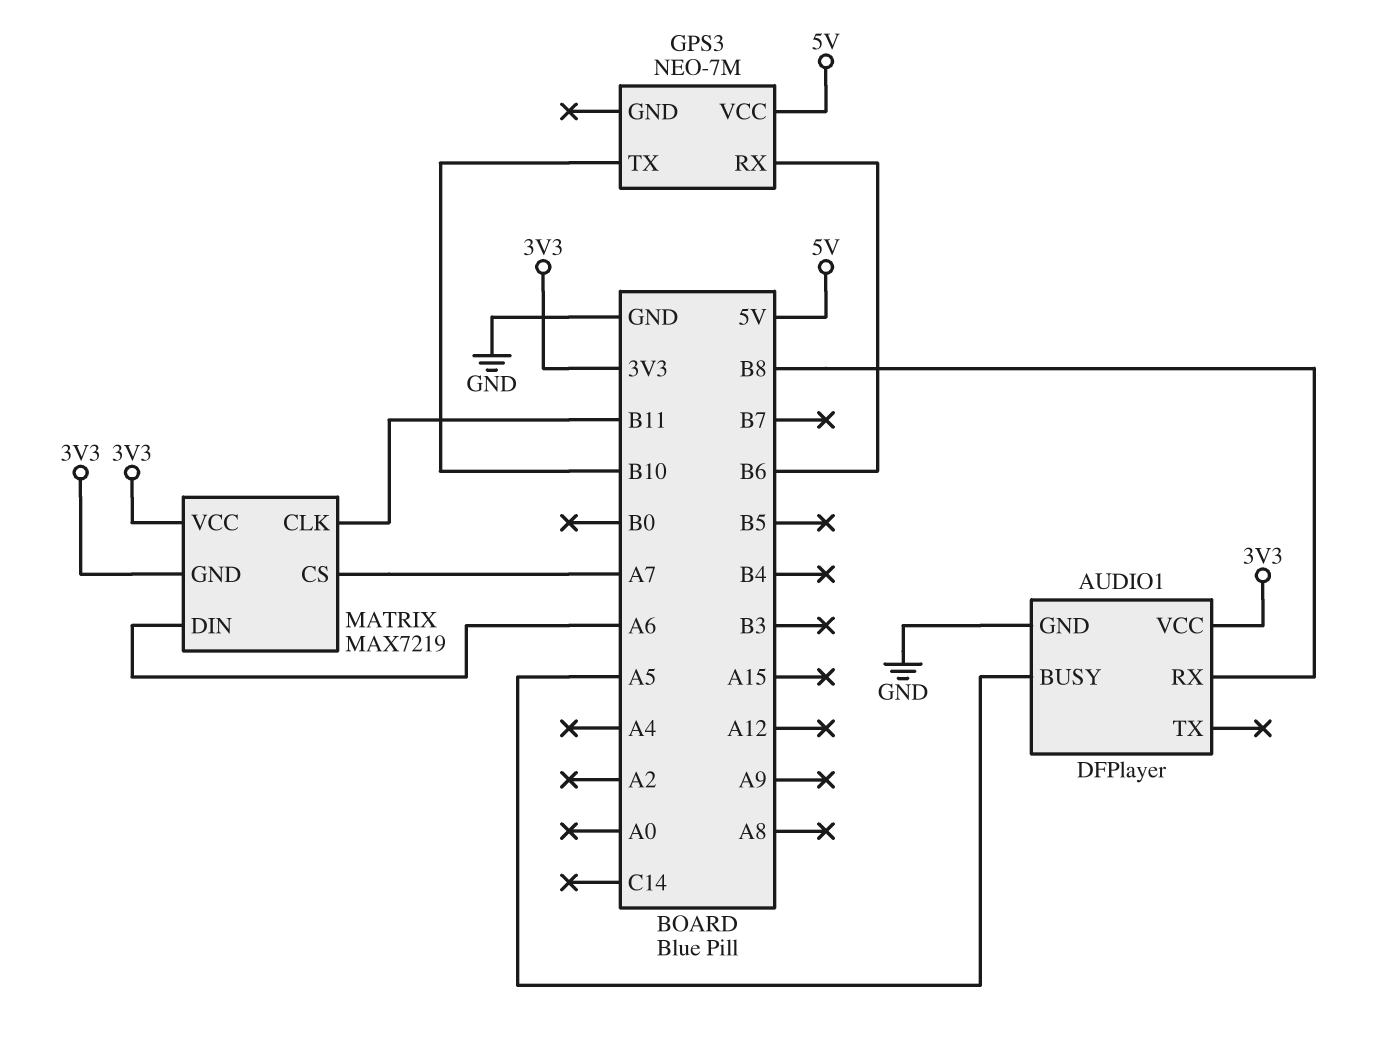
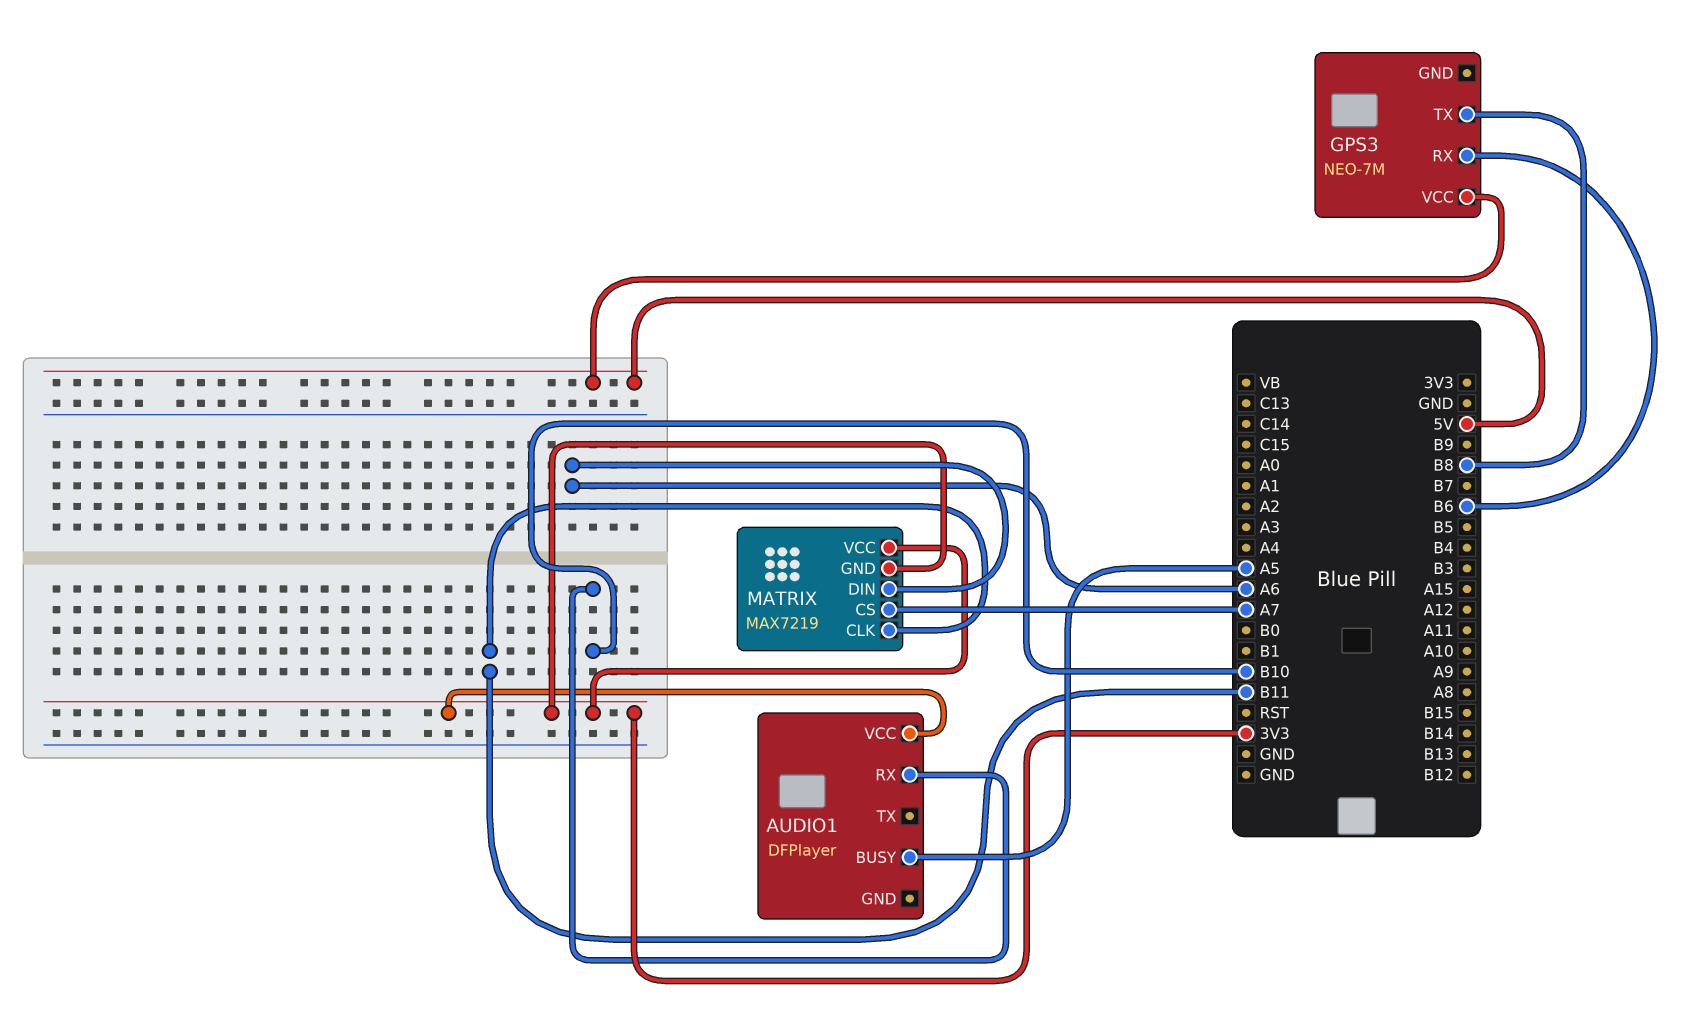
AUDIO1 pin GND: GND -> none
AUDIO1 pin RX: B8 -> B10
GPS3 pin TX: B10 -> B8

